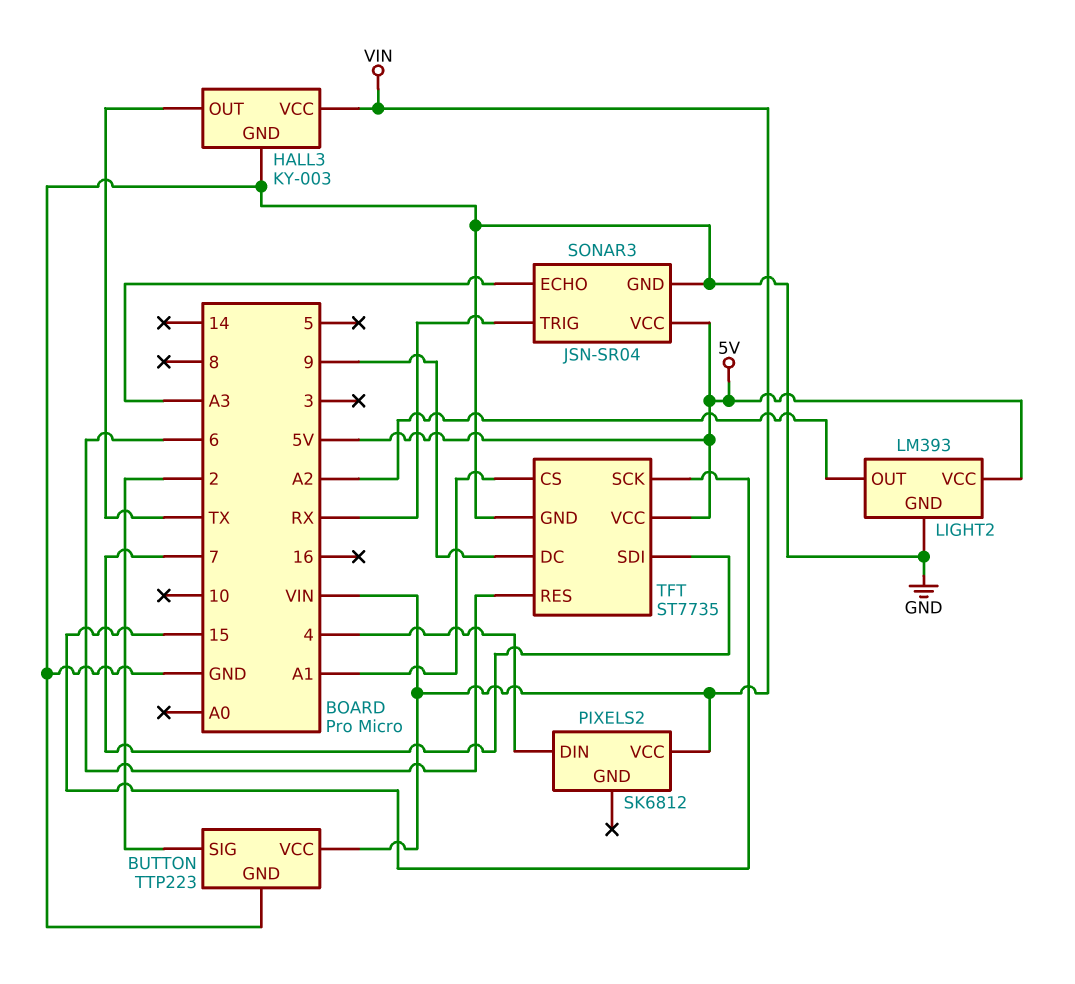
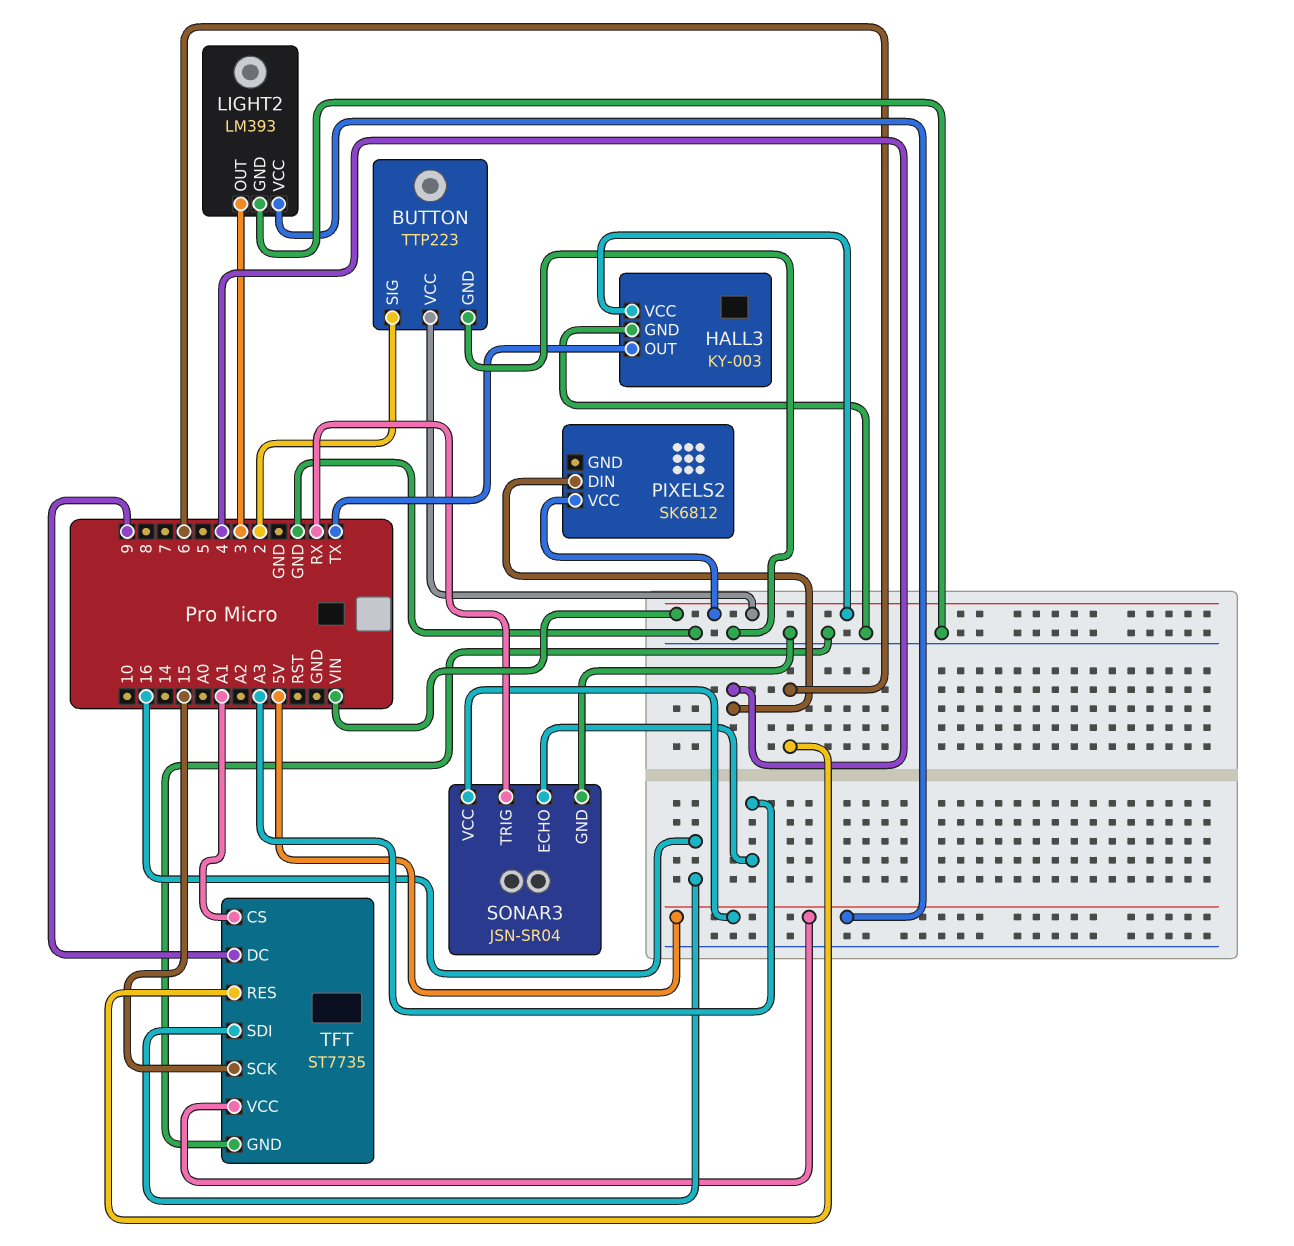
LIGHT2 pin OUT: A2 -> 3
TFT pin SDI: 7 -> 16

